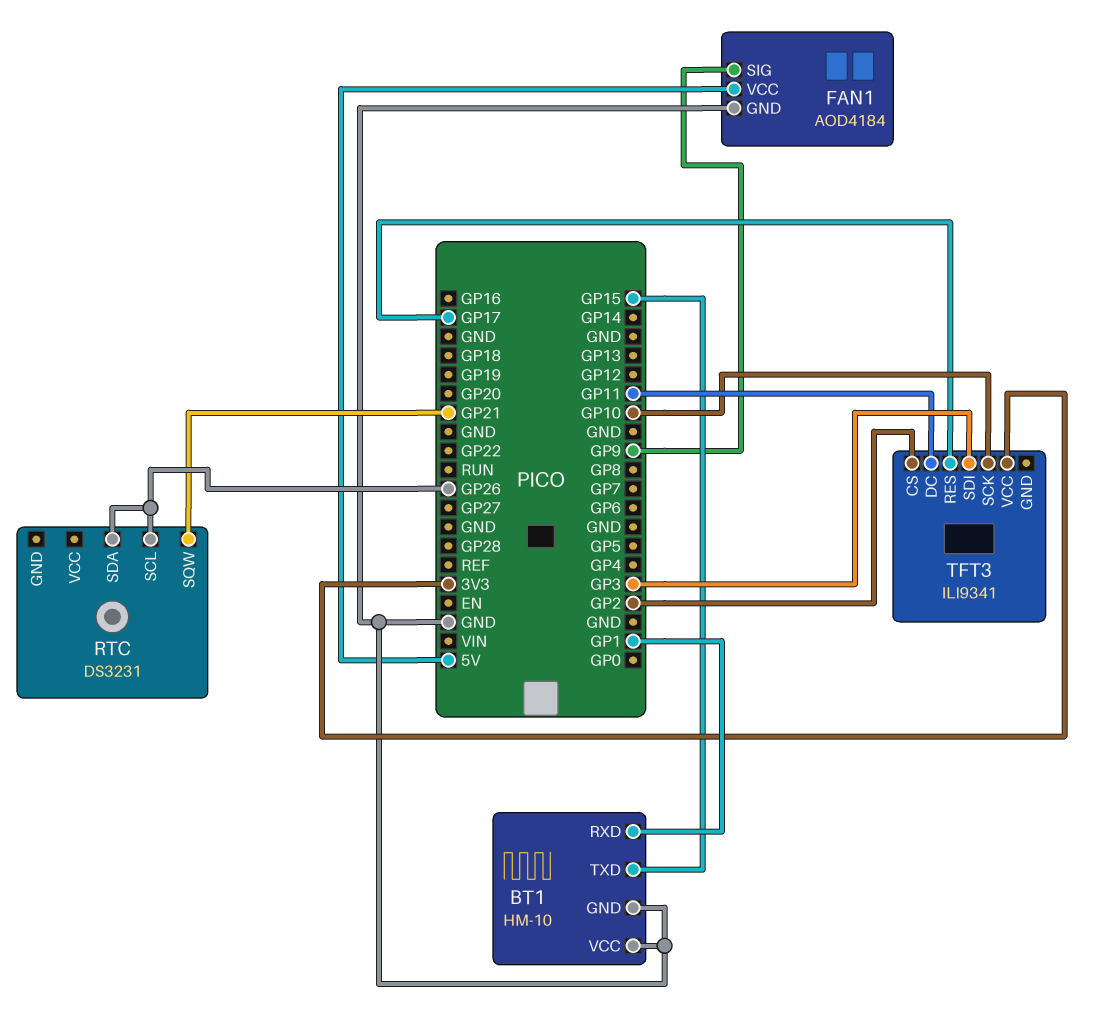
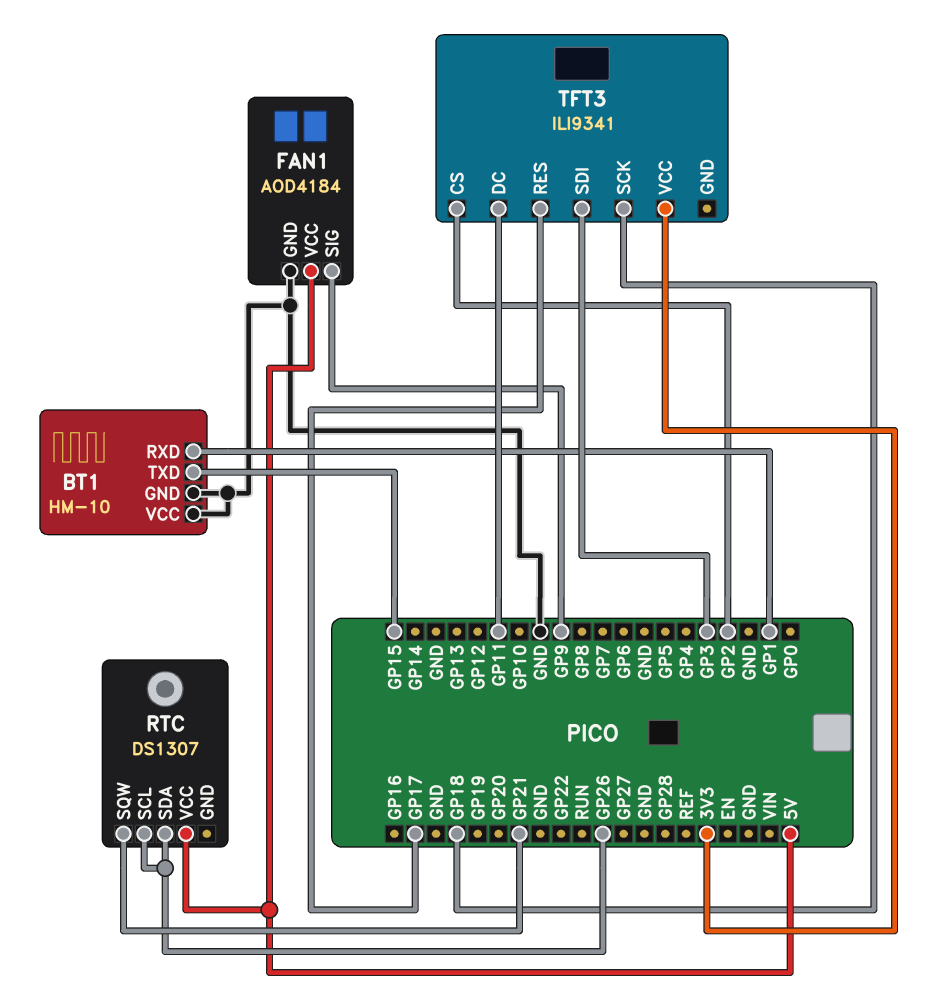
RTC: DS3231 -> DS1307
RTC pin VCC: none -> 5V
TFT3 pin SCK: GP10 -> GP18

